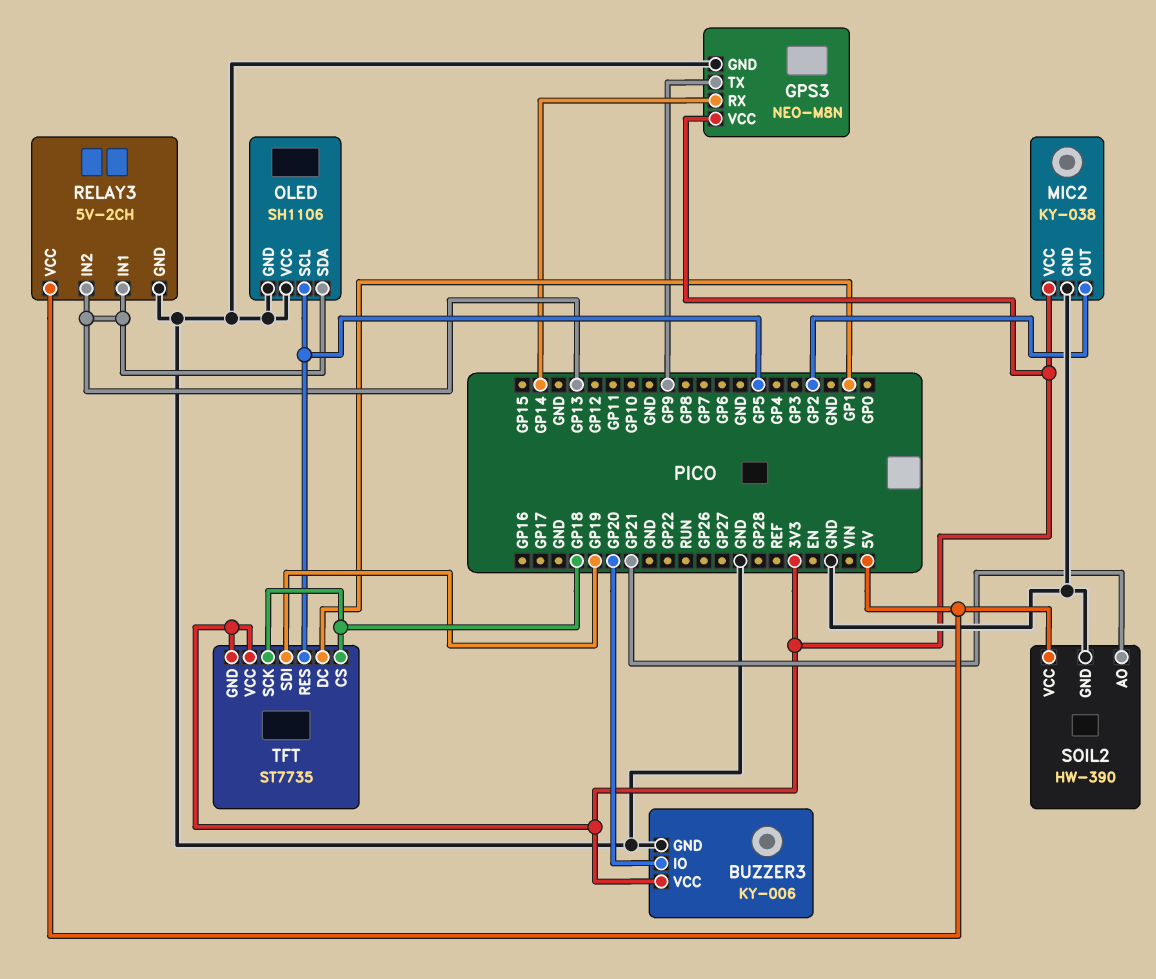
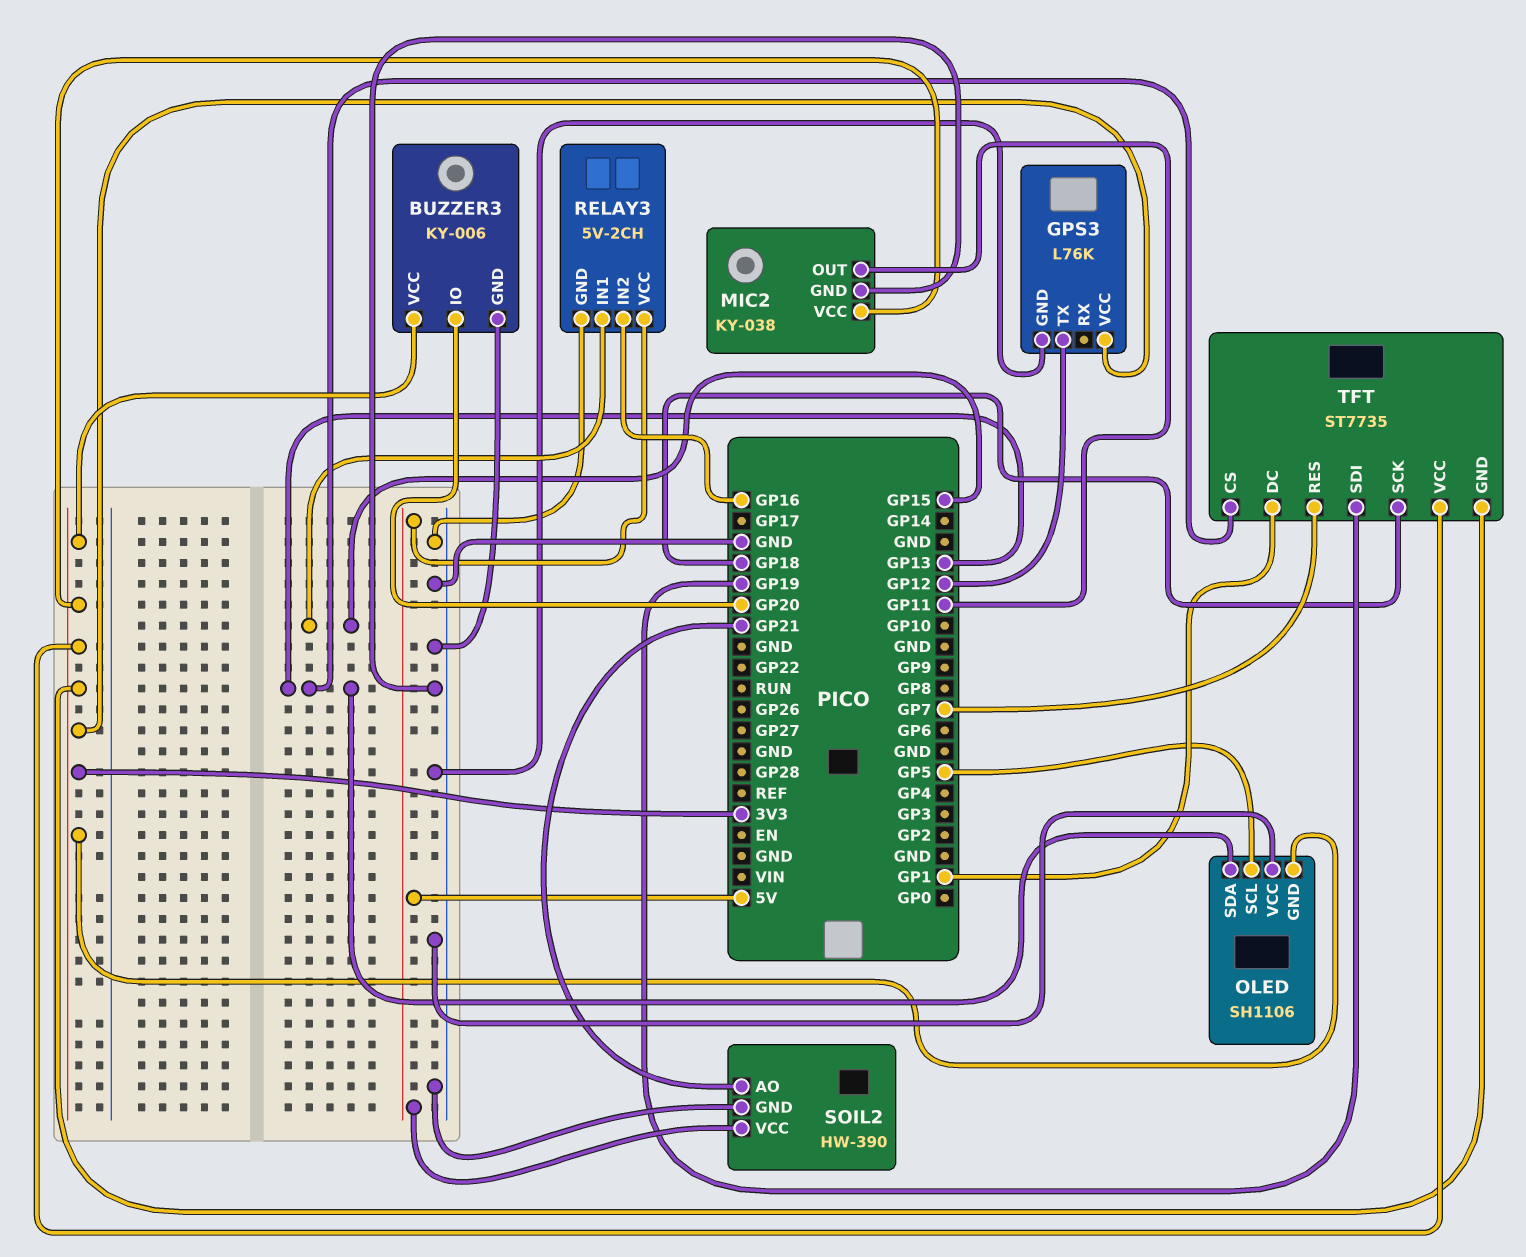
GPS3: NEO-M8N -> L76K
GPS3 pin RX: GP14 -> none
GPS3 pin TX: GP9 -> GP12
MIC2 pin OUT: GP2 -> GP11
OLED pin GND: GND -> 3V3
RELAY3 pin IN1: GP13 -> GP15
RELAY3 pin IN2: GP13 -> GP16
TFT pin CS: GP18 -> GP13
TFT pin RES: GP5 -> GP7

